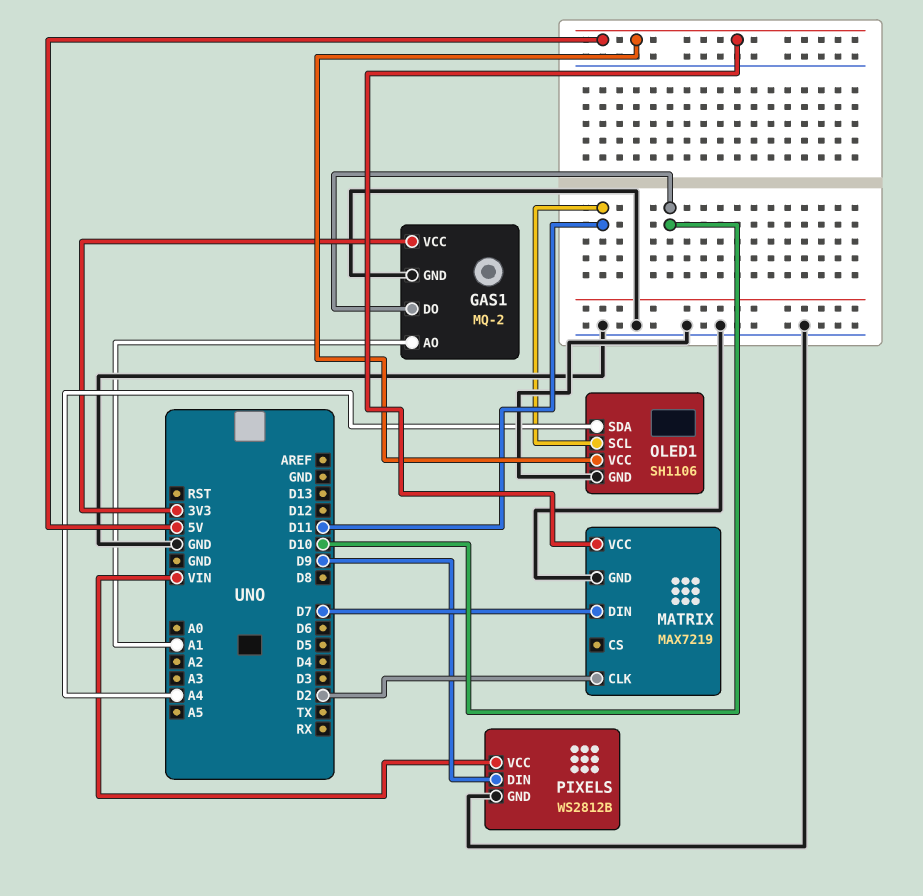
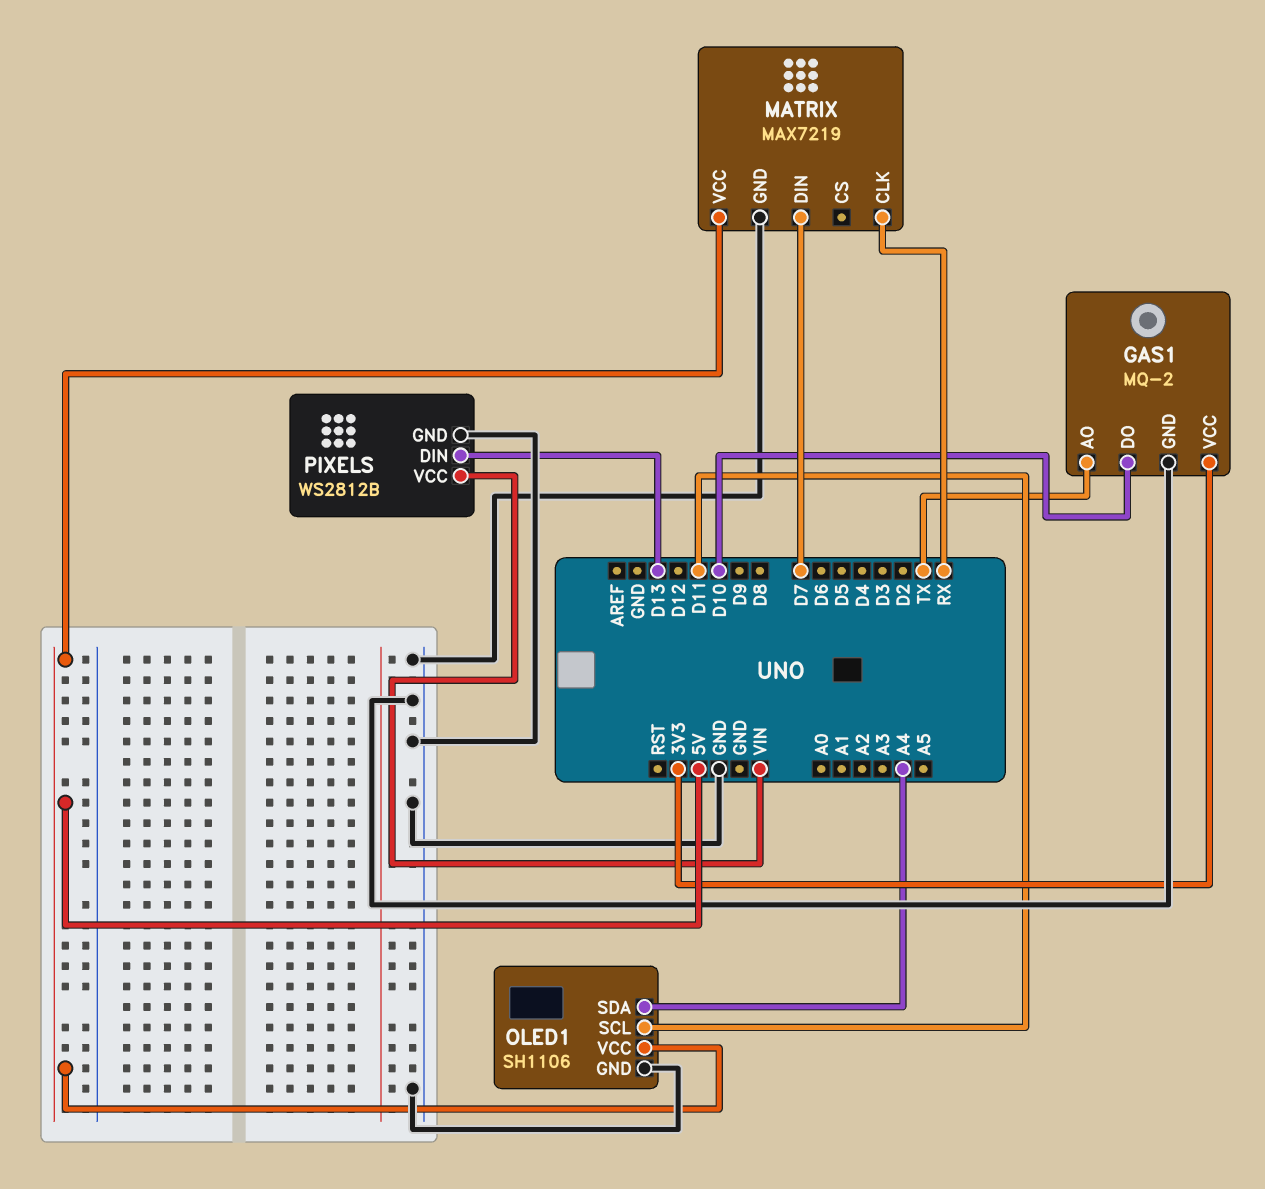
GAS1 pin AO: A1 -> TX
MATRIX pin CLK: D2 -> RX
PIXELS pin DIN: D9 -> D13

